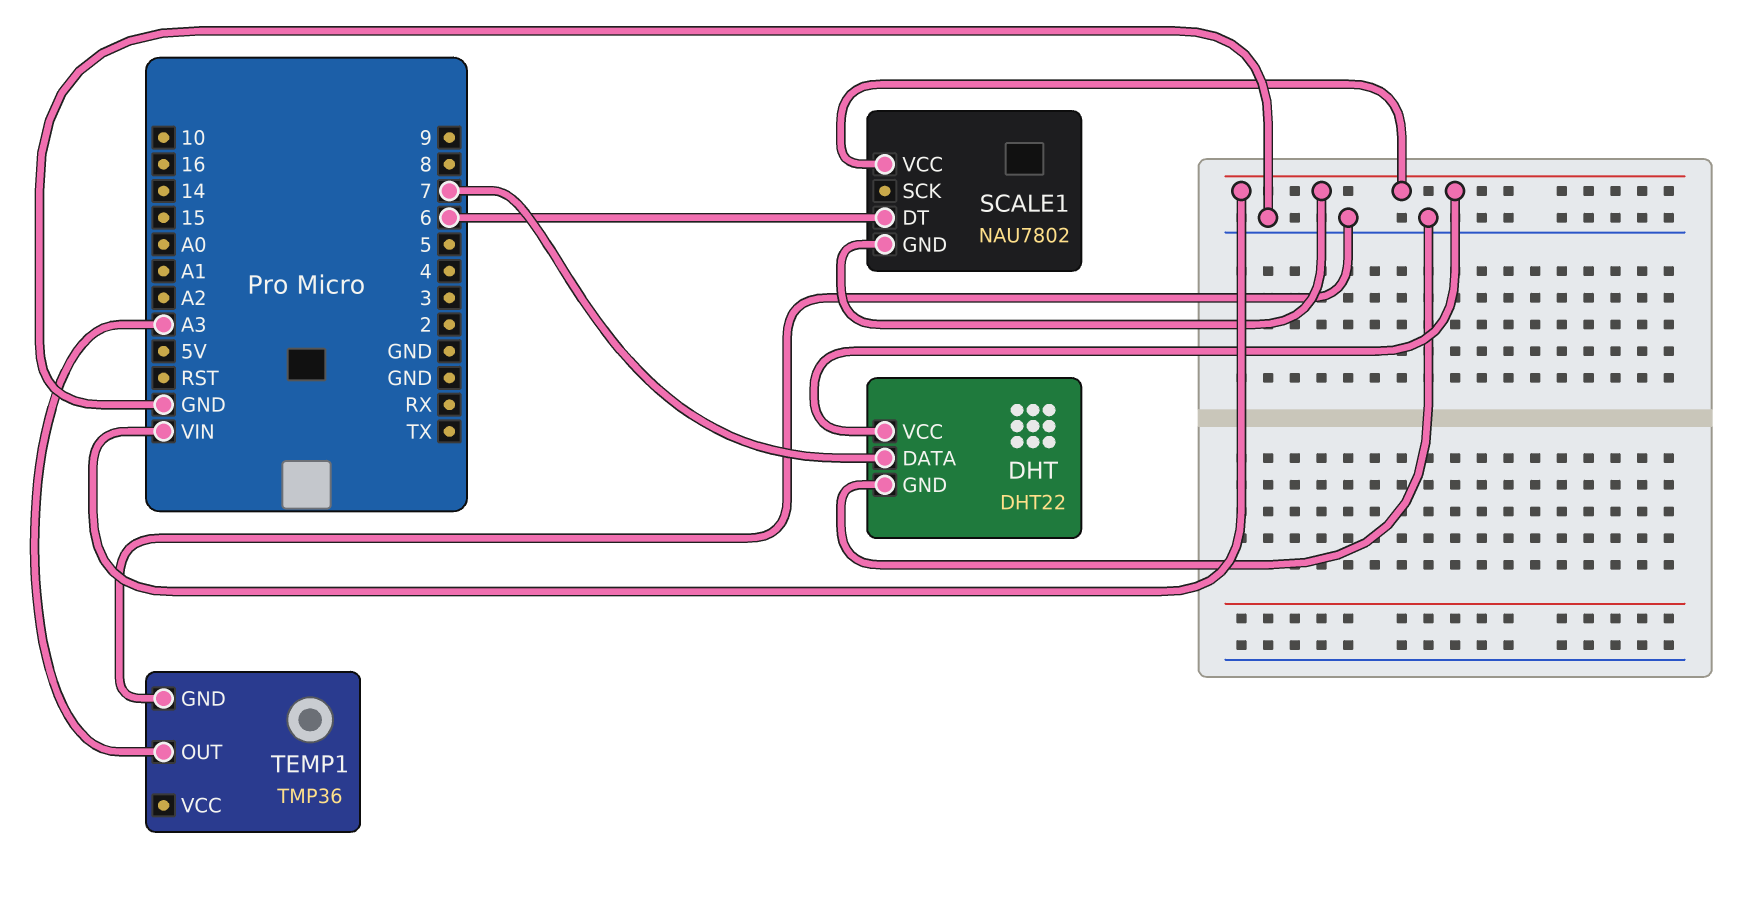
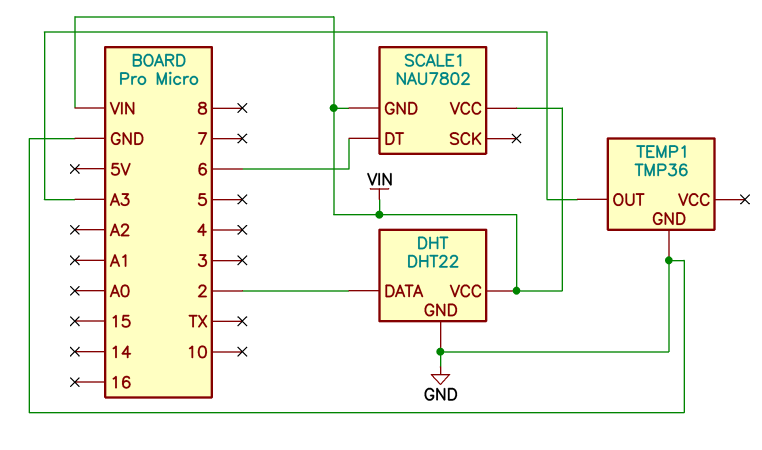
DHT pin DATA: 7 -> 2

